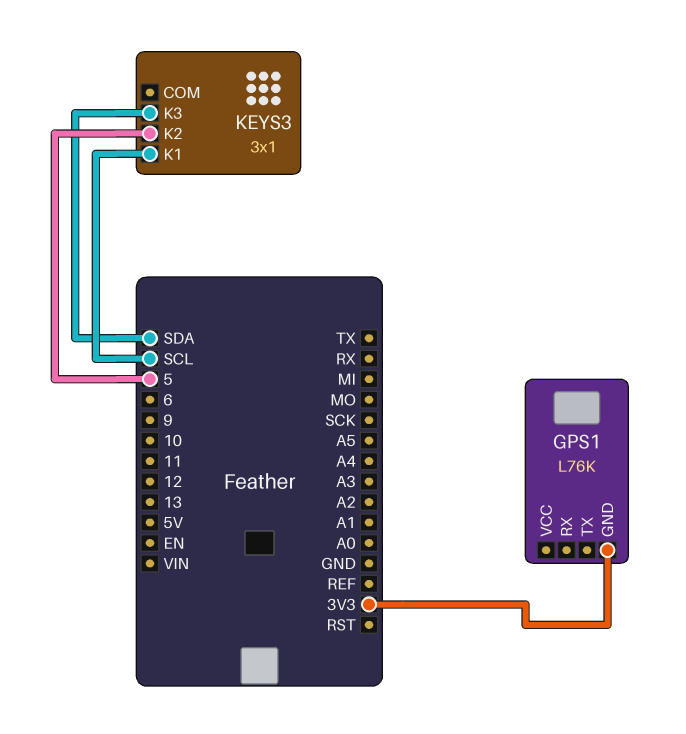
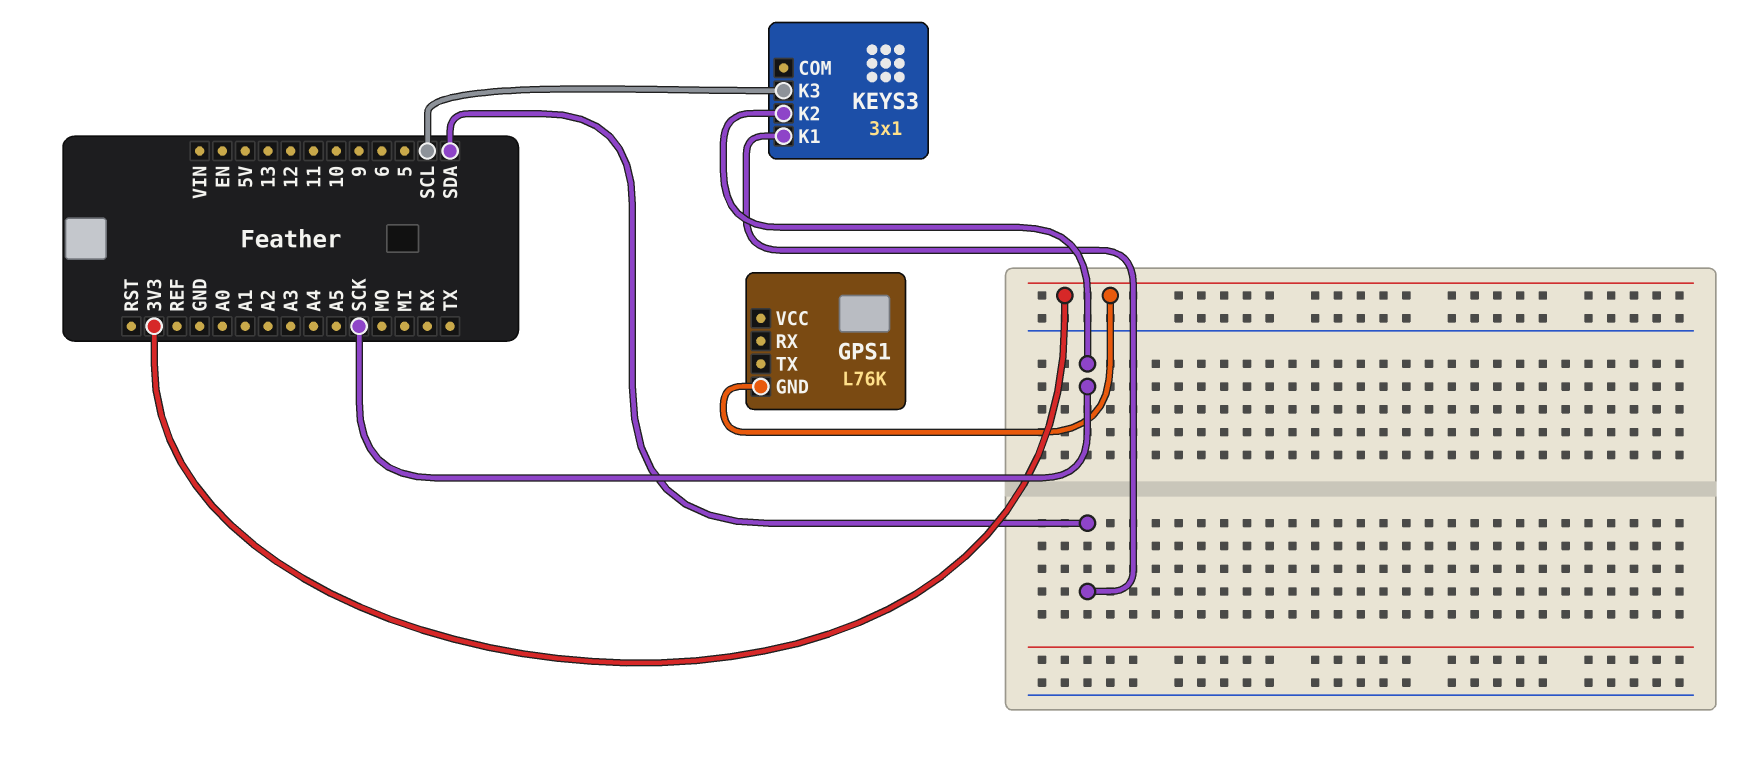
KEYS3 pin K1: SCL -> SDA
KEYS3 pin K2: 5 -> SCK
KEYS3 pin K3: SDA -> SCL

